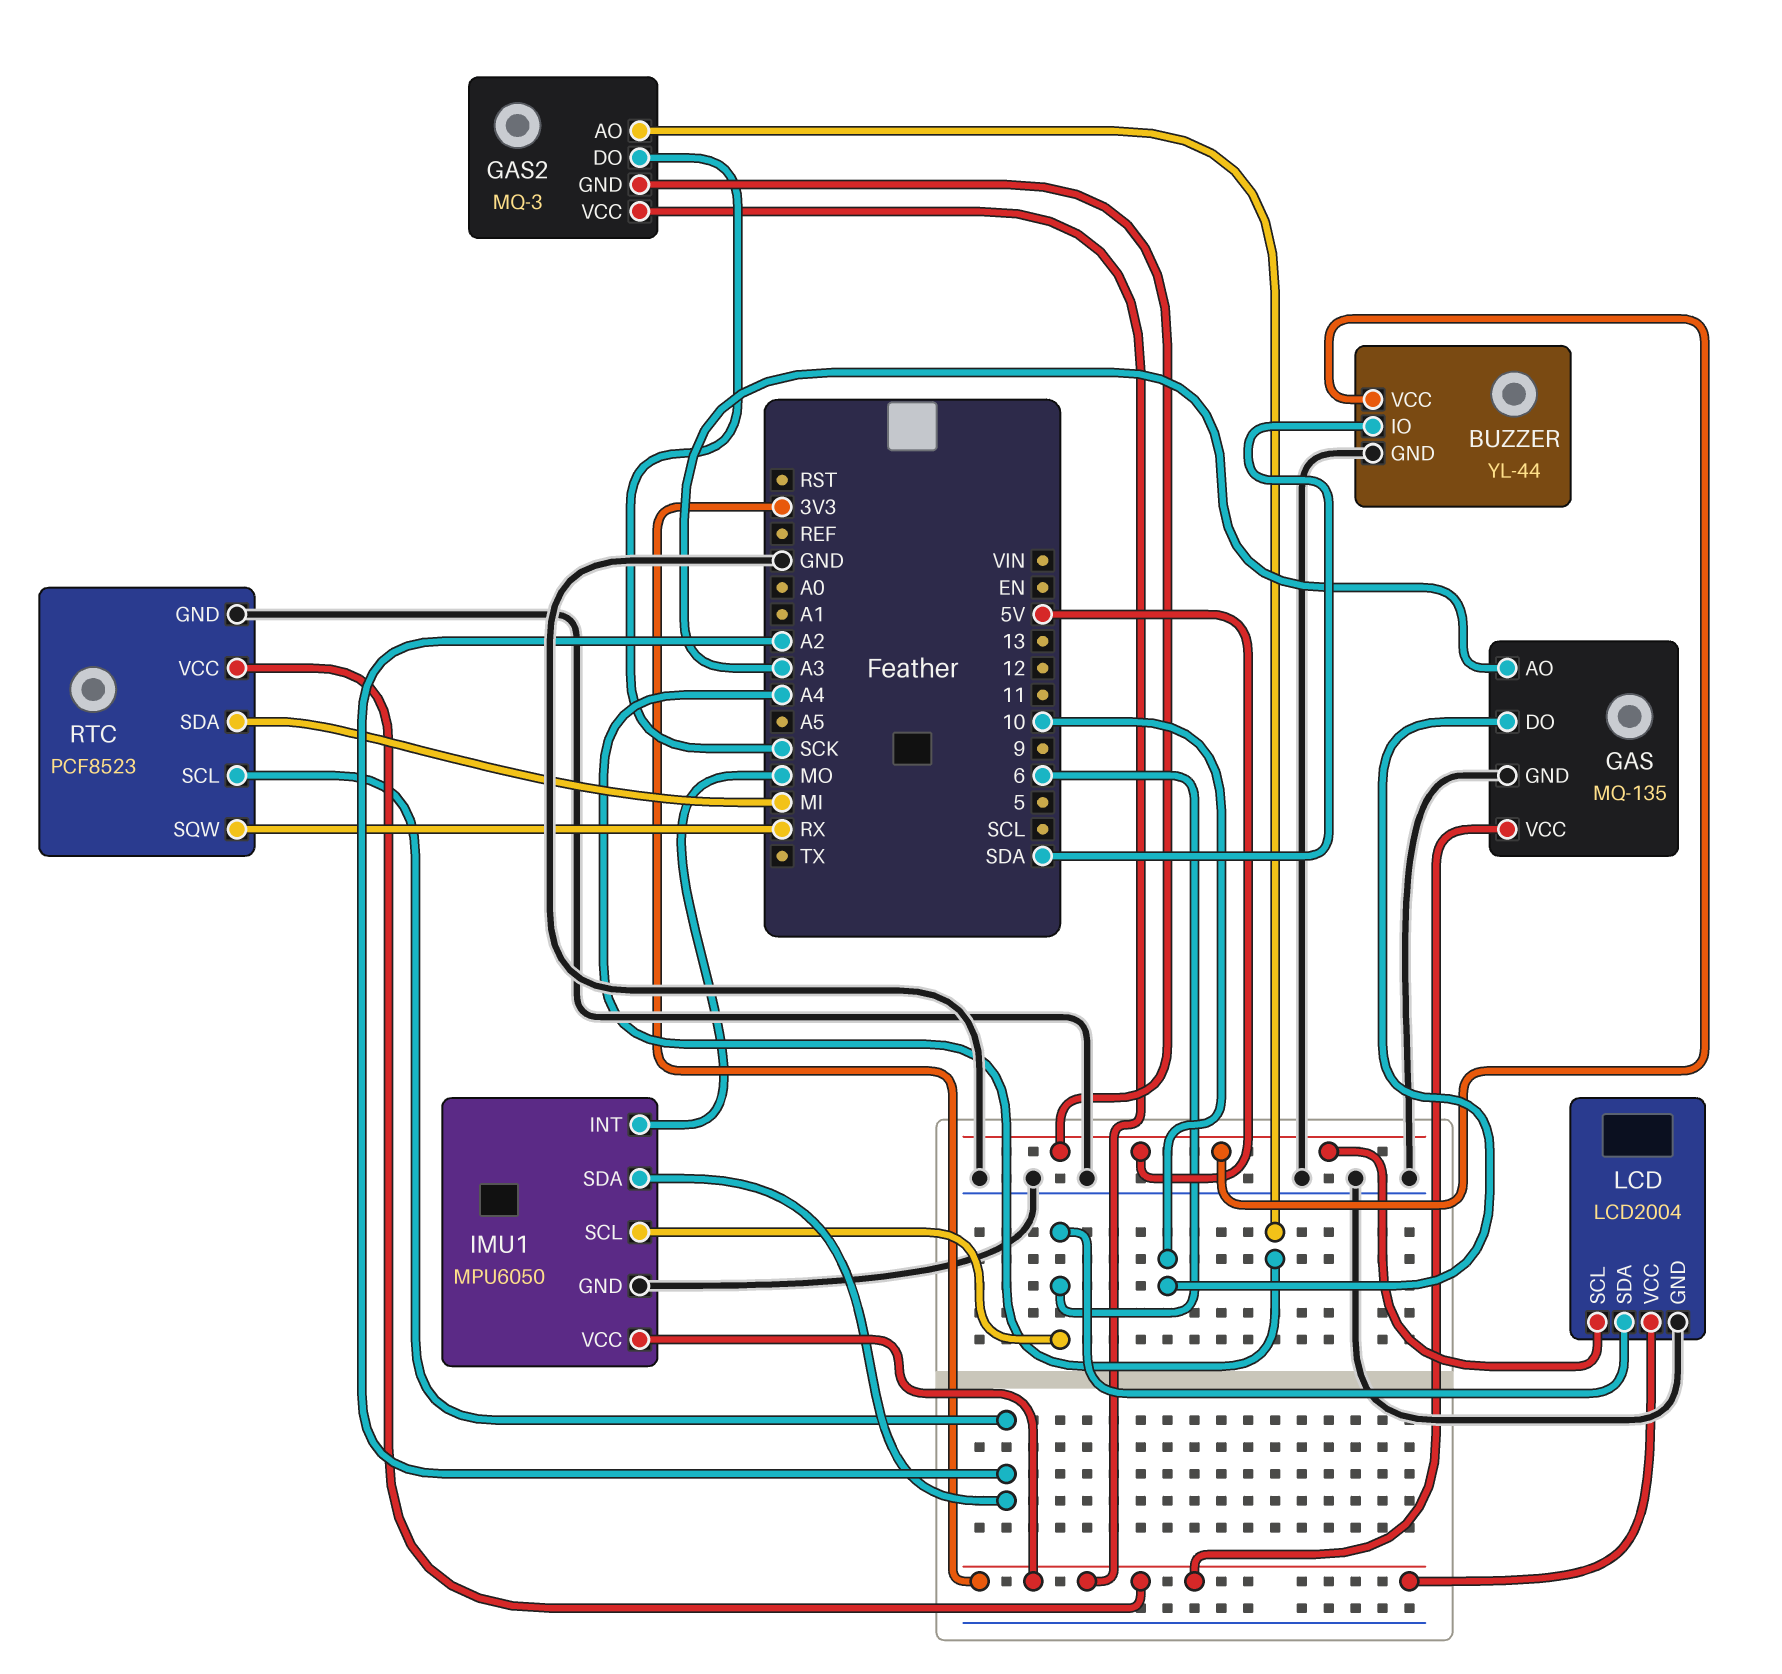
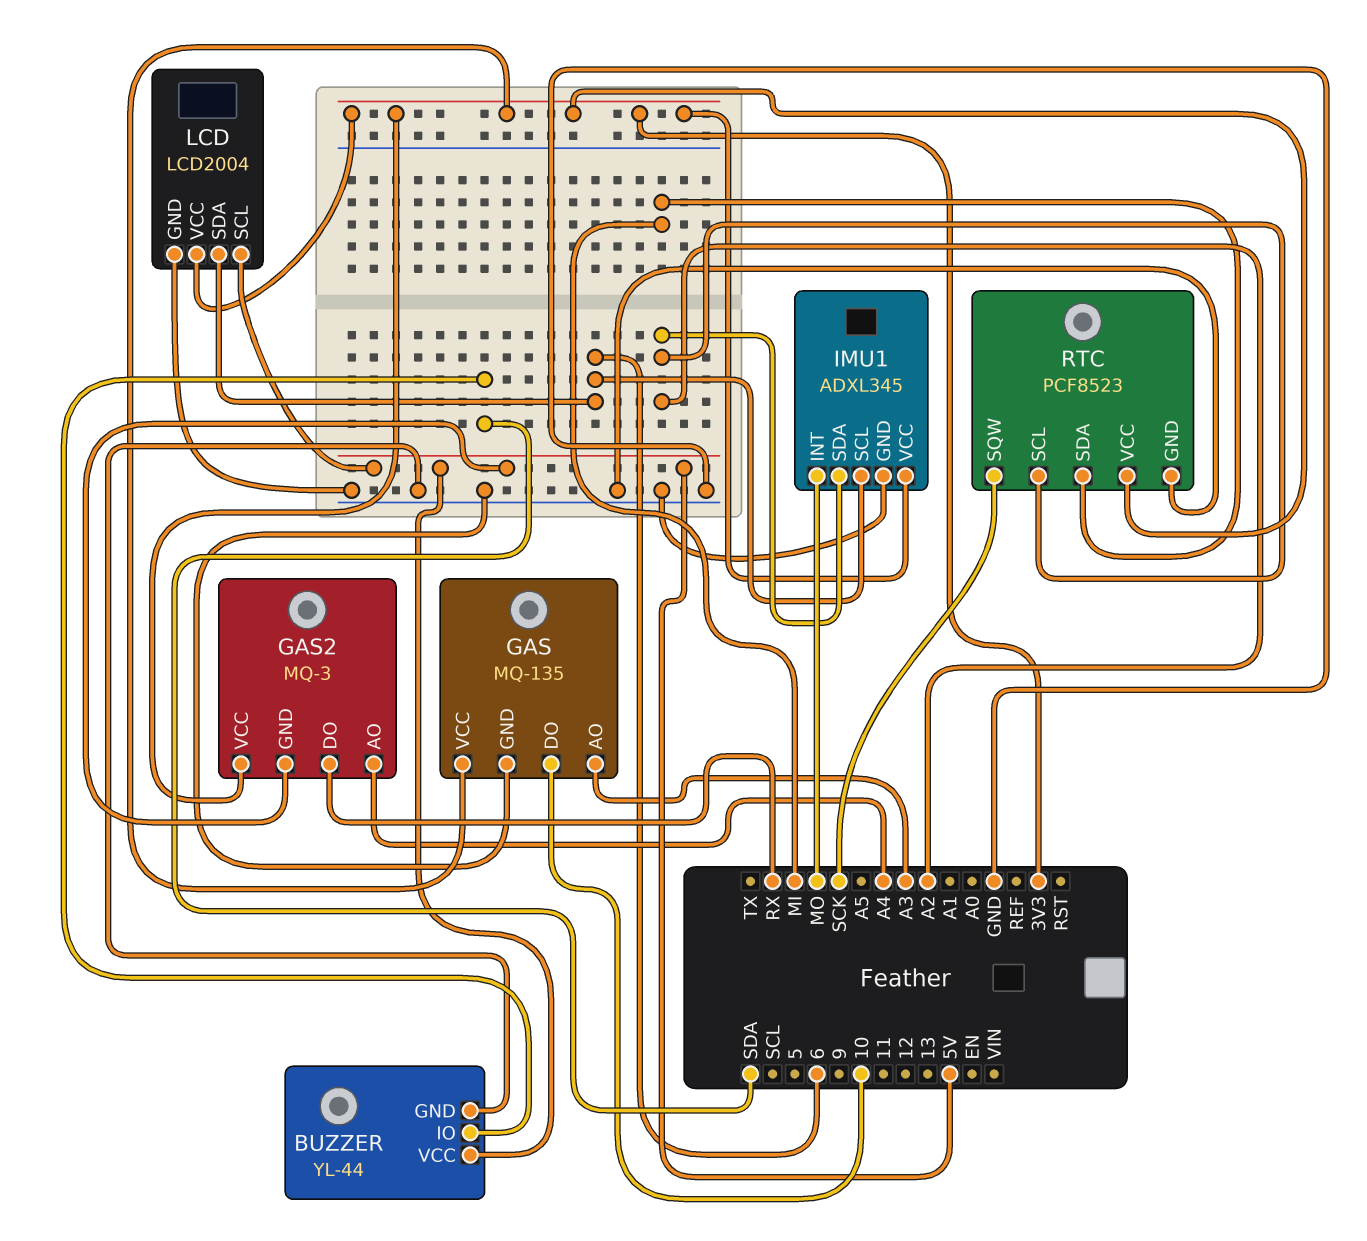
GAS2 pin DO: SCK -> RX
IMU1: MPU6050 -> ADXL345
RTC pin SQW: RX -> SCK

